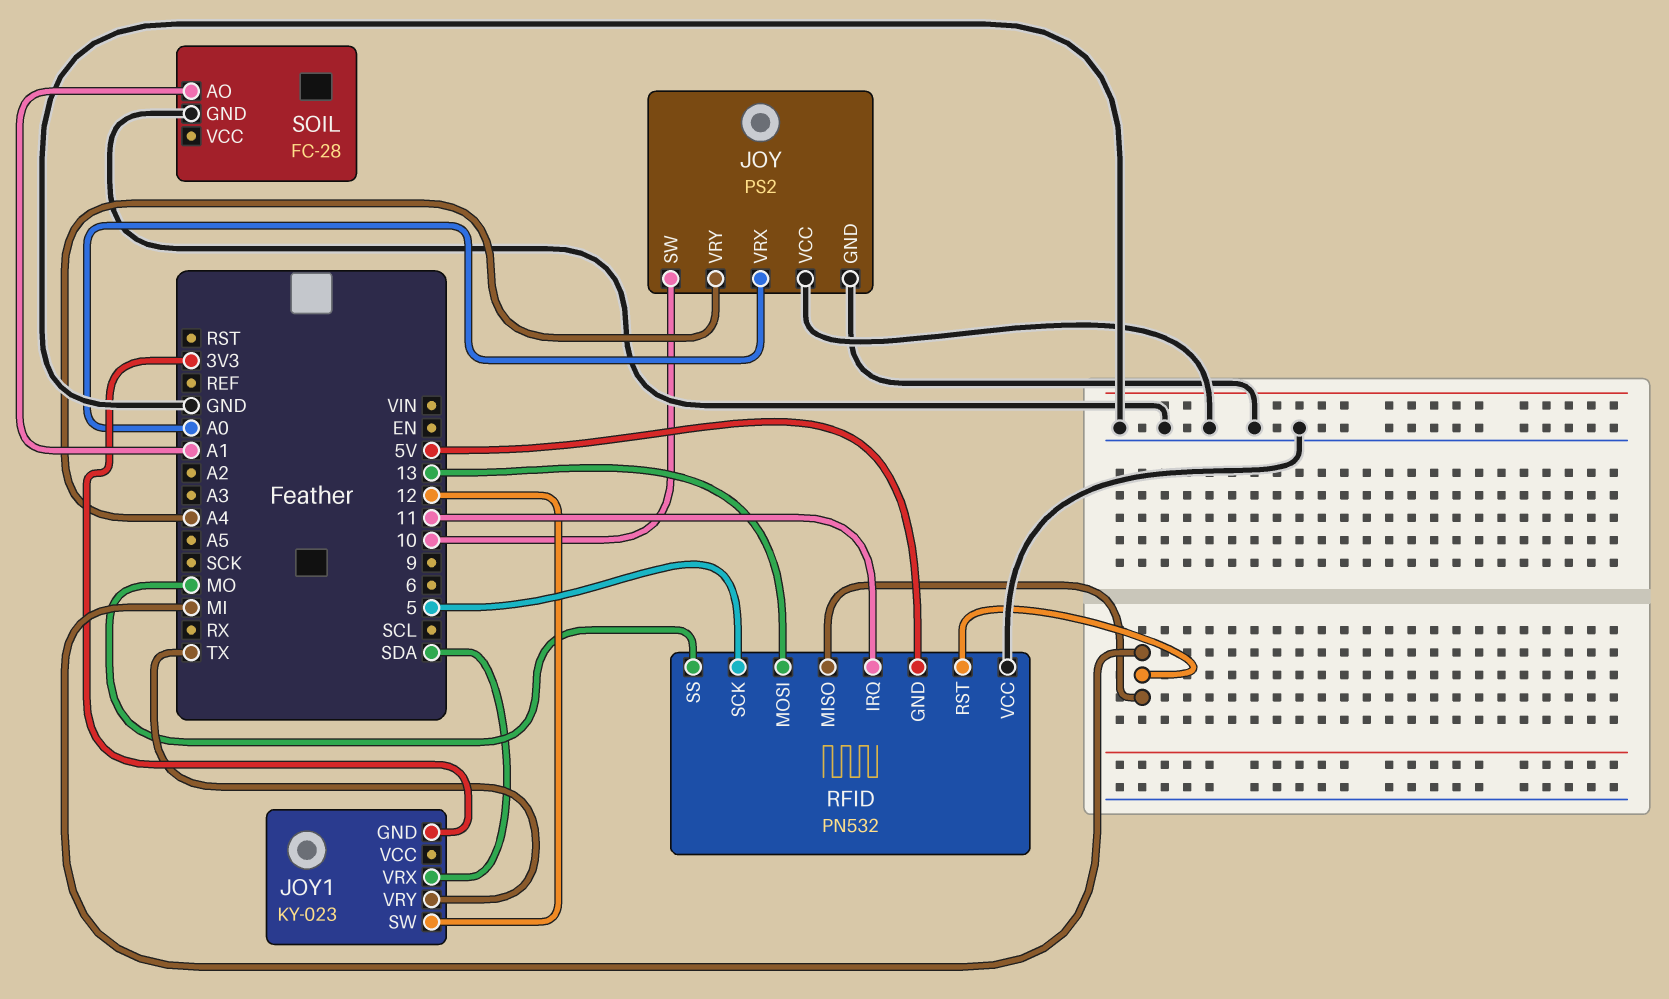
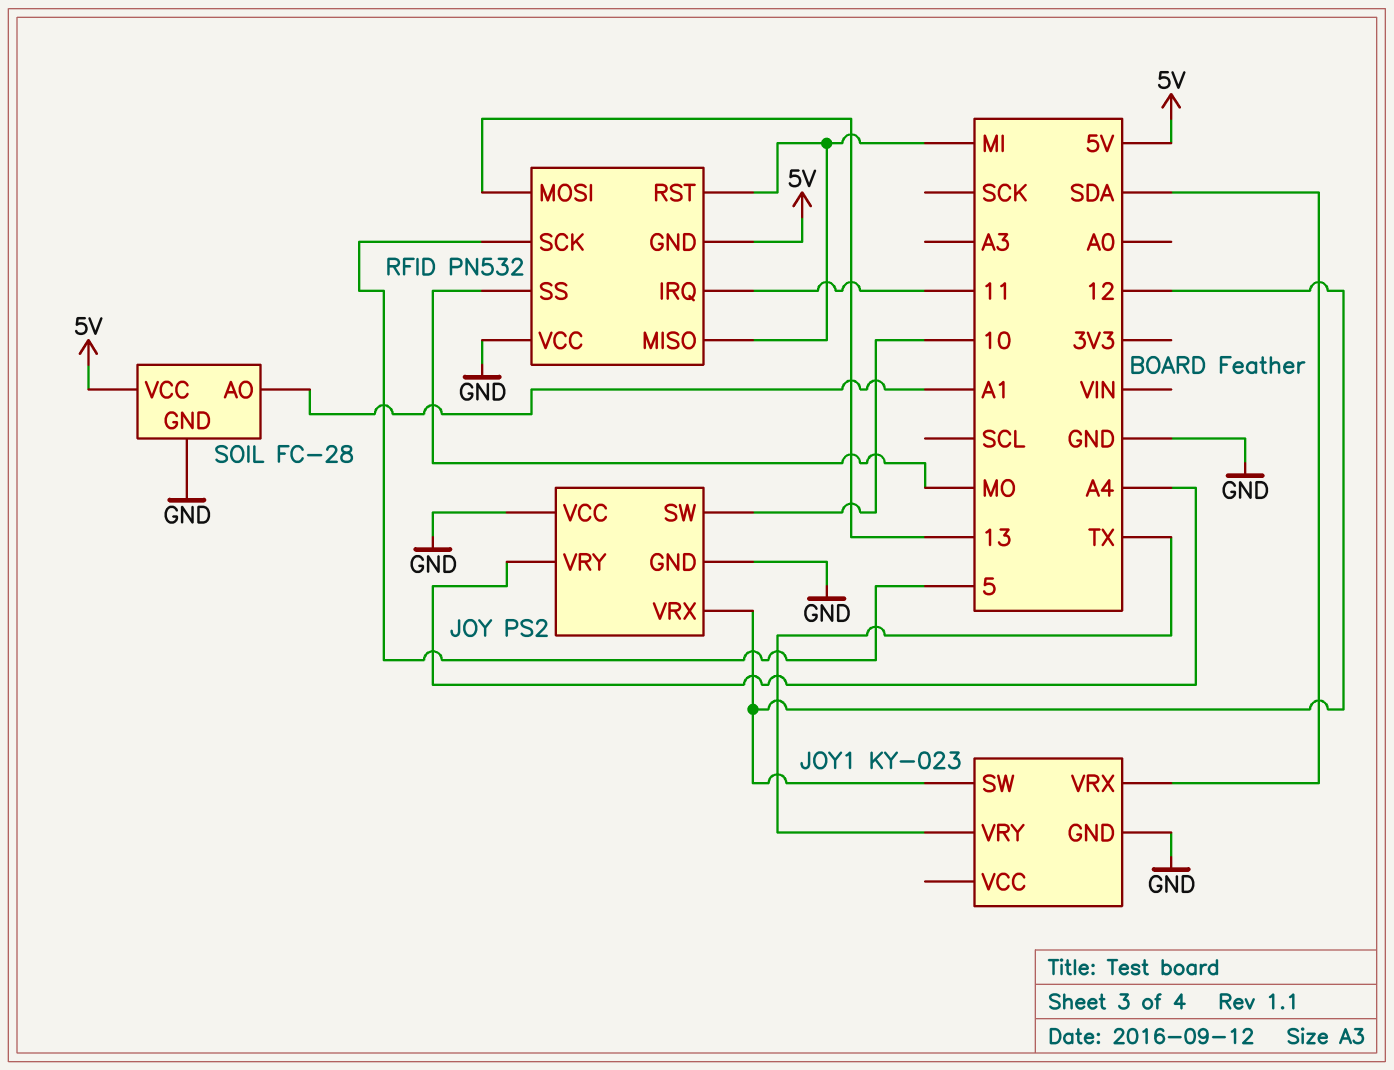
JOY pin VRX: A0 -> 12
JOY1 pin GND: 3V3 -> GND
SOIL pin VCC: none -> 5V

